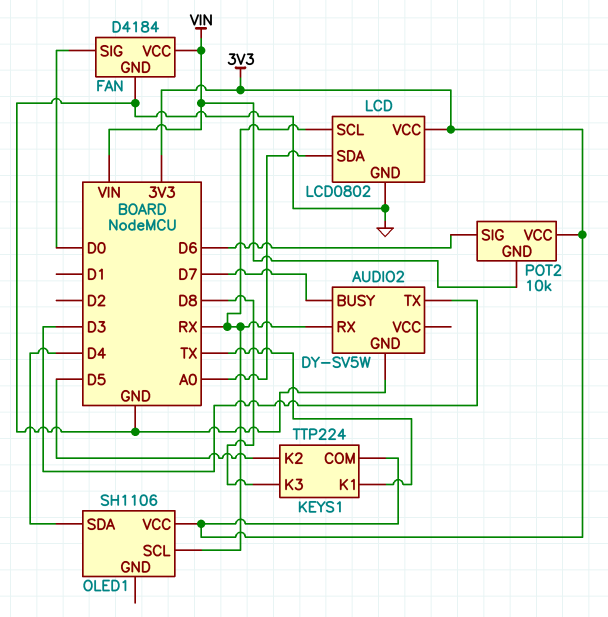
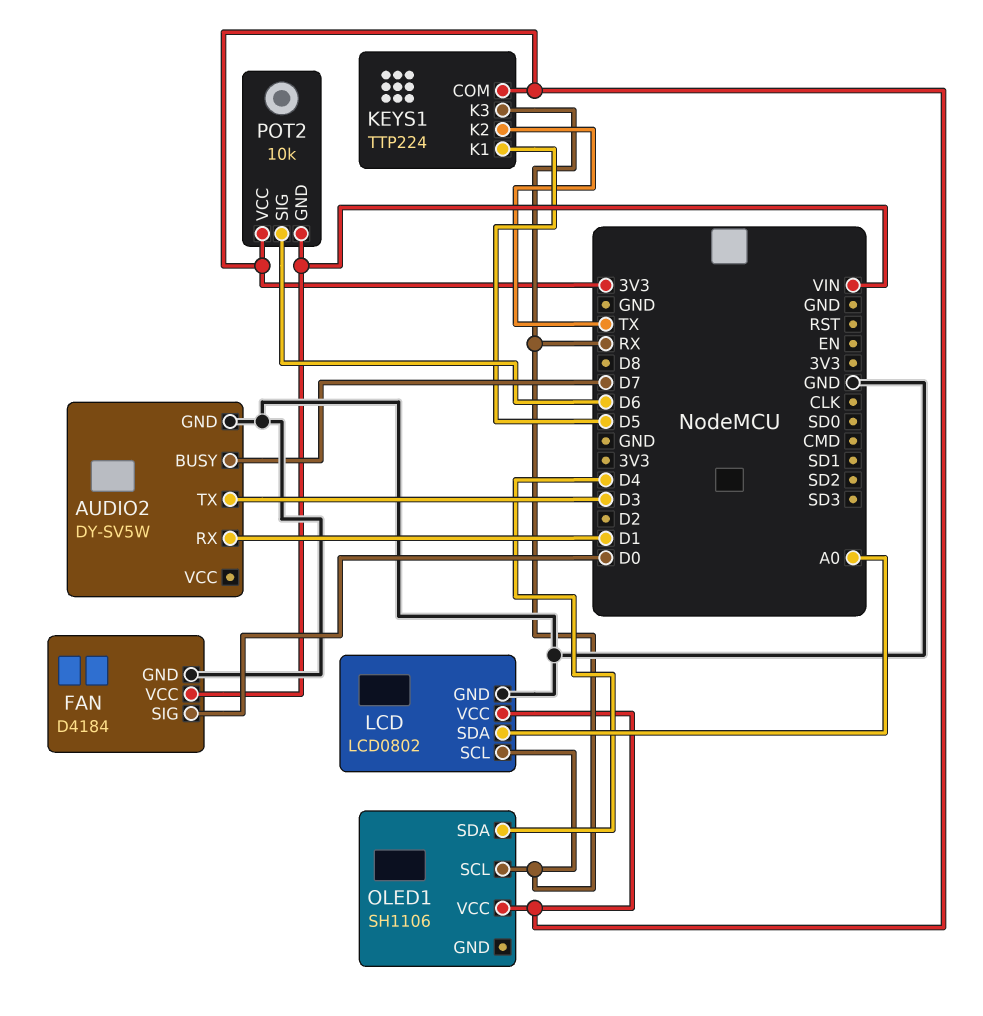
AUDIO2 pin RX: RX -> D1
KEYS1 pin K1: TX -> D5
KEYS1 pin K2: D5 -> TX
KEYS1 pin K3: D8 -> RX

